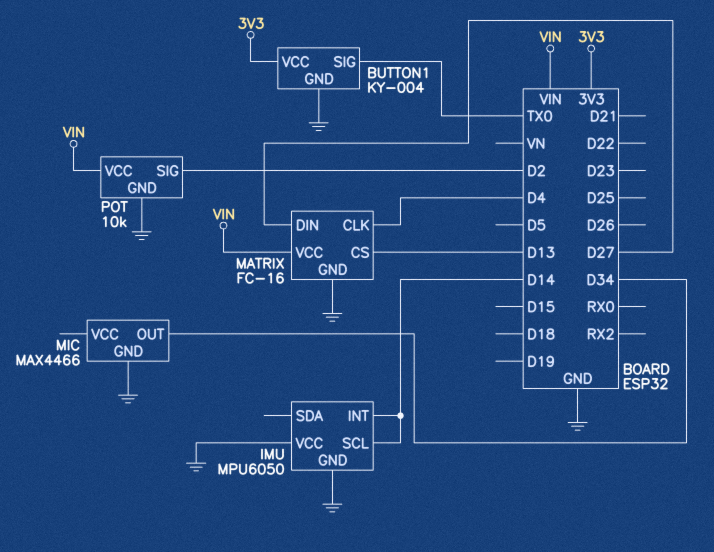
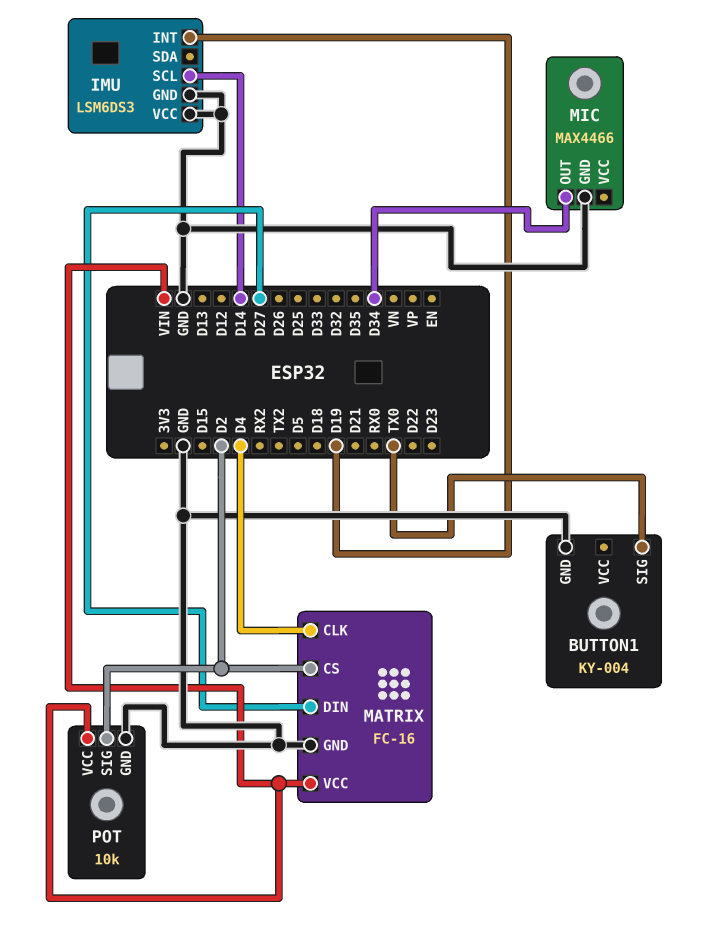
BUTTON1 pin VCC: 3V3 -> none
IMU: MPU6050 -> LSM6DS3
IMU pin INT: D14 -> D19
MATRIX pin CS: D13 -> D2

